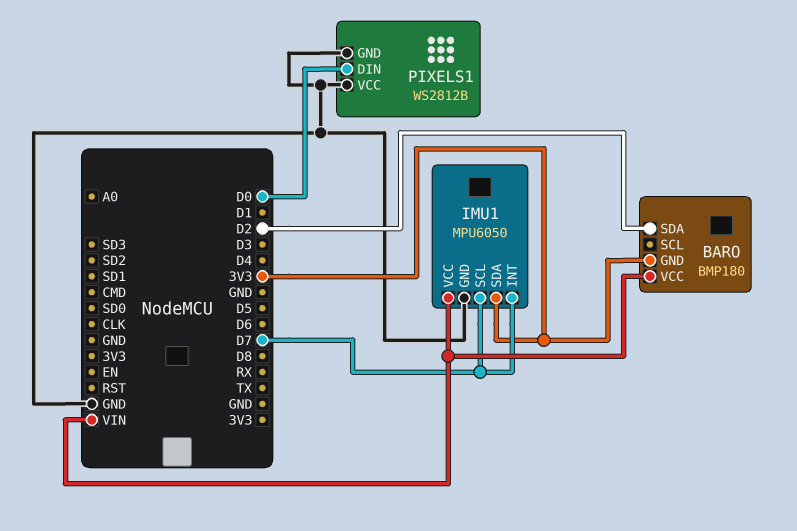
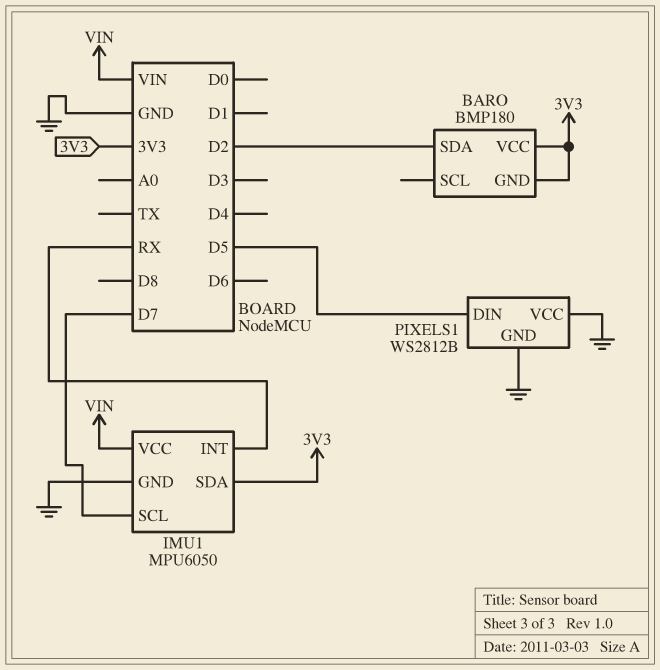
BARO pin VCC: VIN -> 3V3
IMU1 pin INT: D7 -> RX
PIXELS1 pin DIN: D0 -> D5

